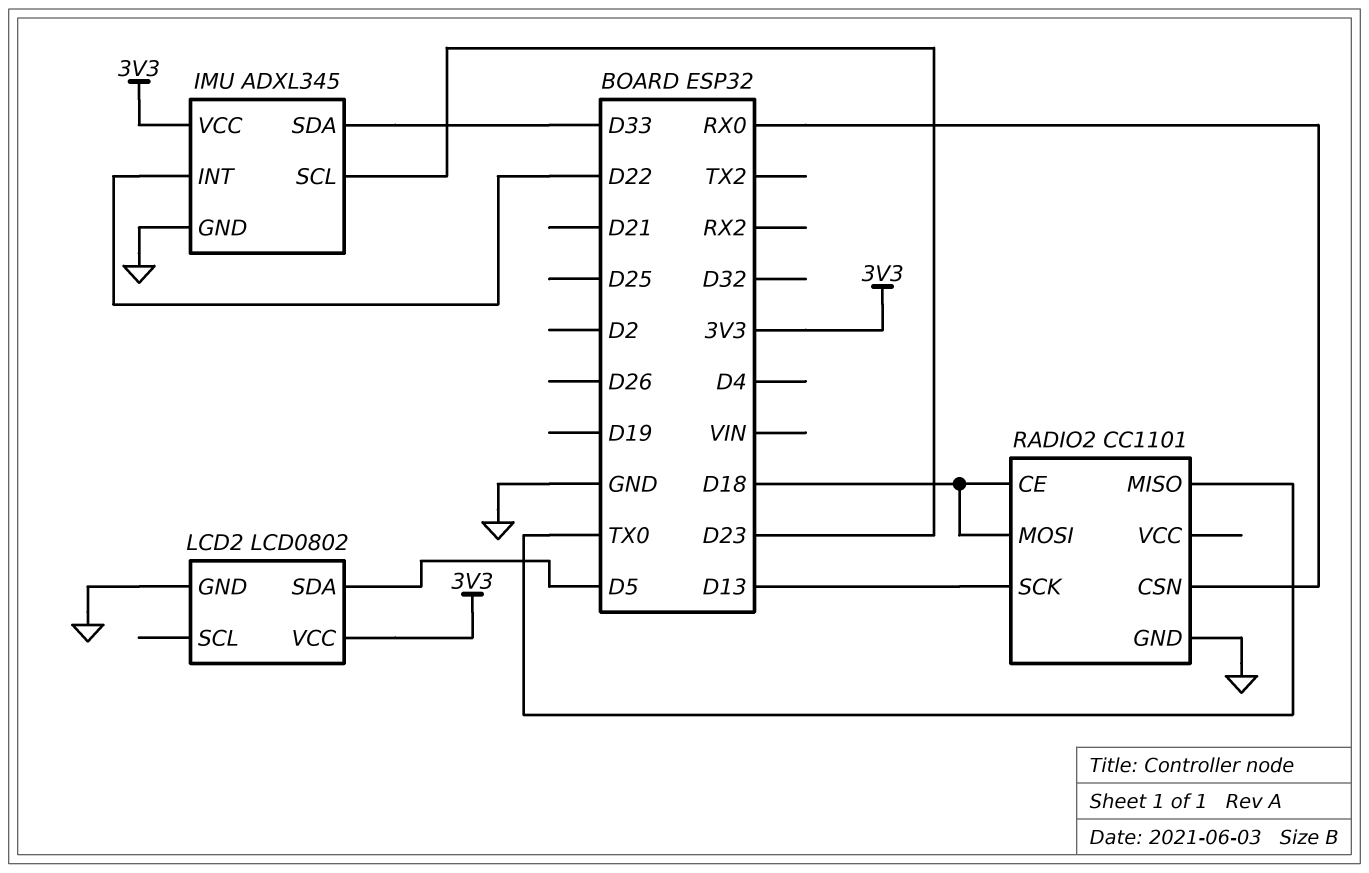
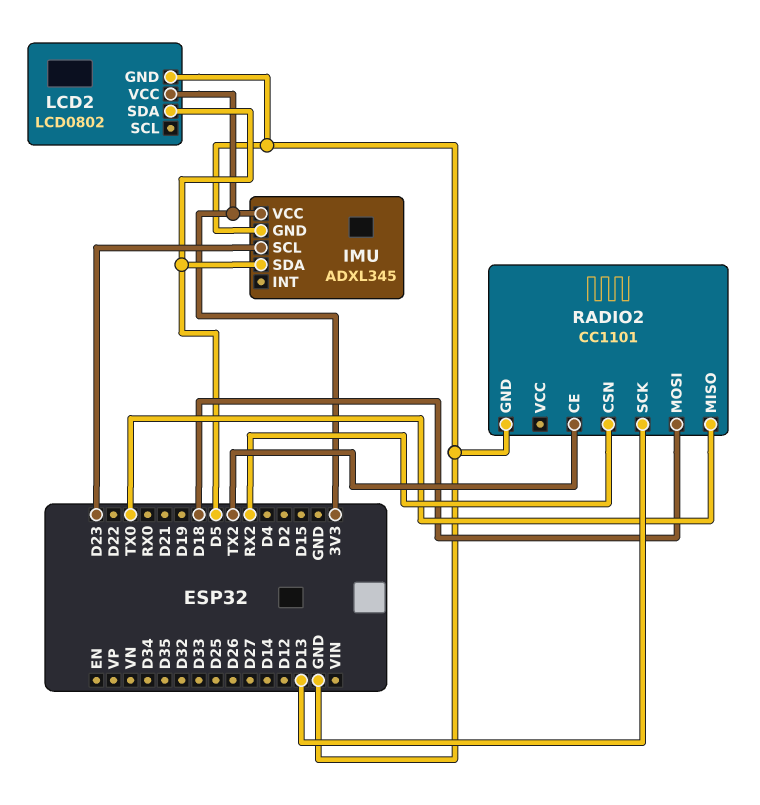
IMU pin INT: D22 -> none
IMU pin SDA: D33 -> D5
RADIO2 pin CE: D18 -> TX2
RADIO2 pin CSN: RX0 -> RX2

